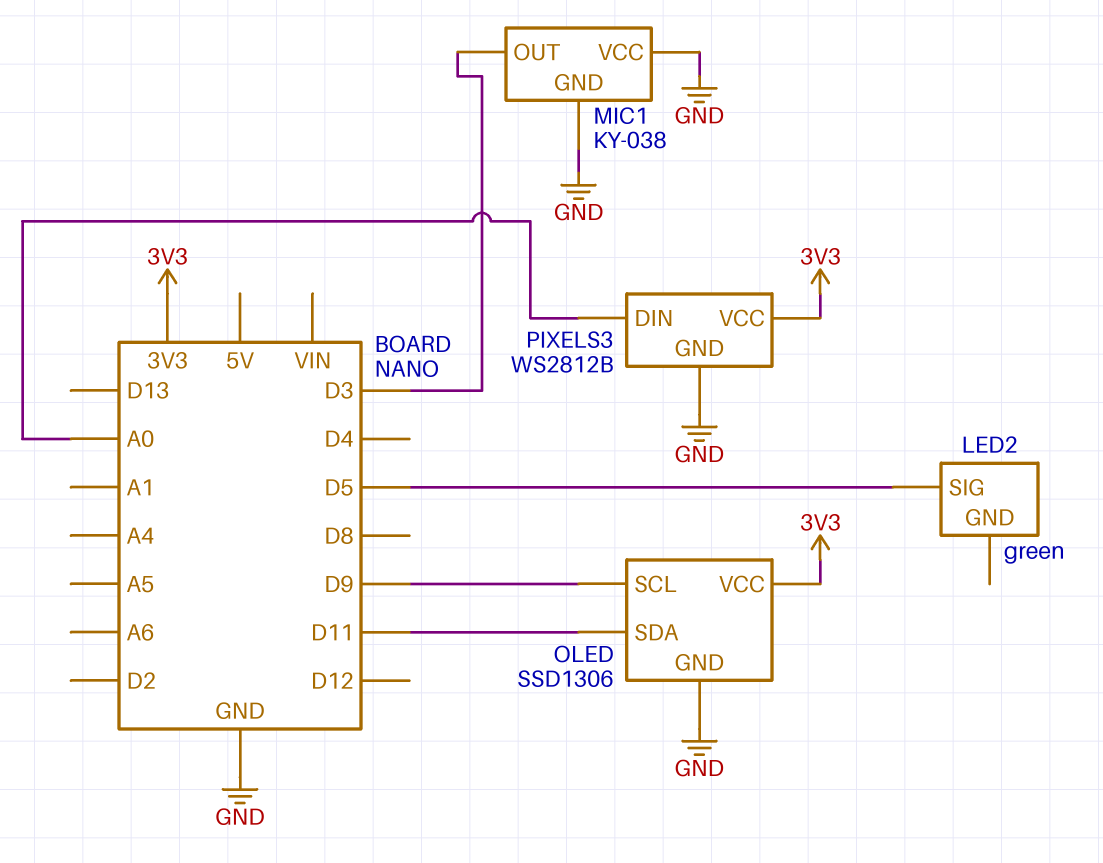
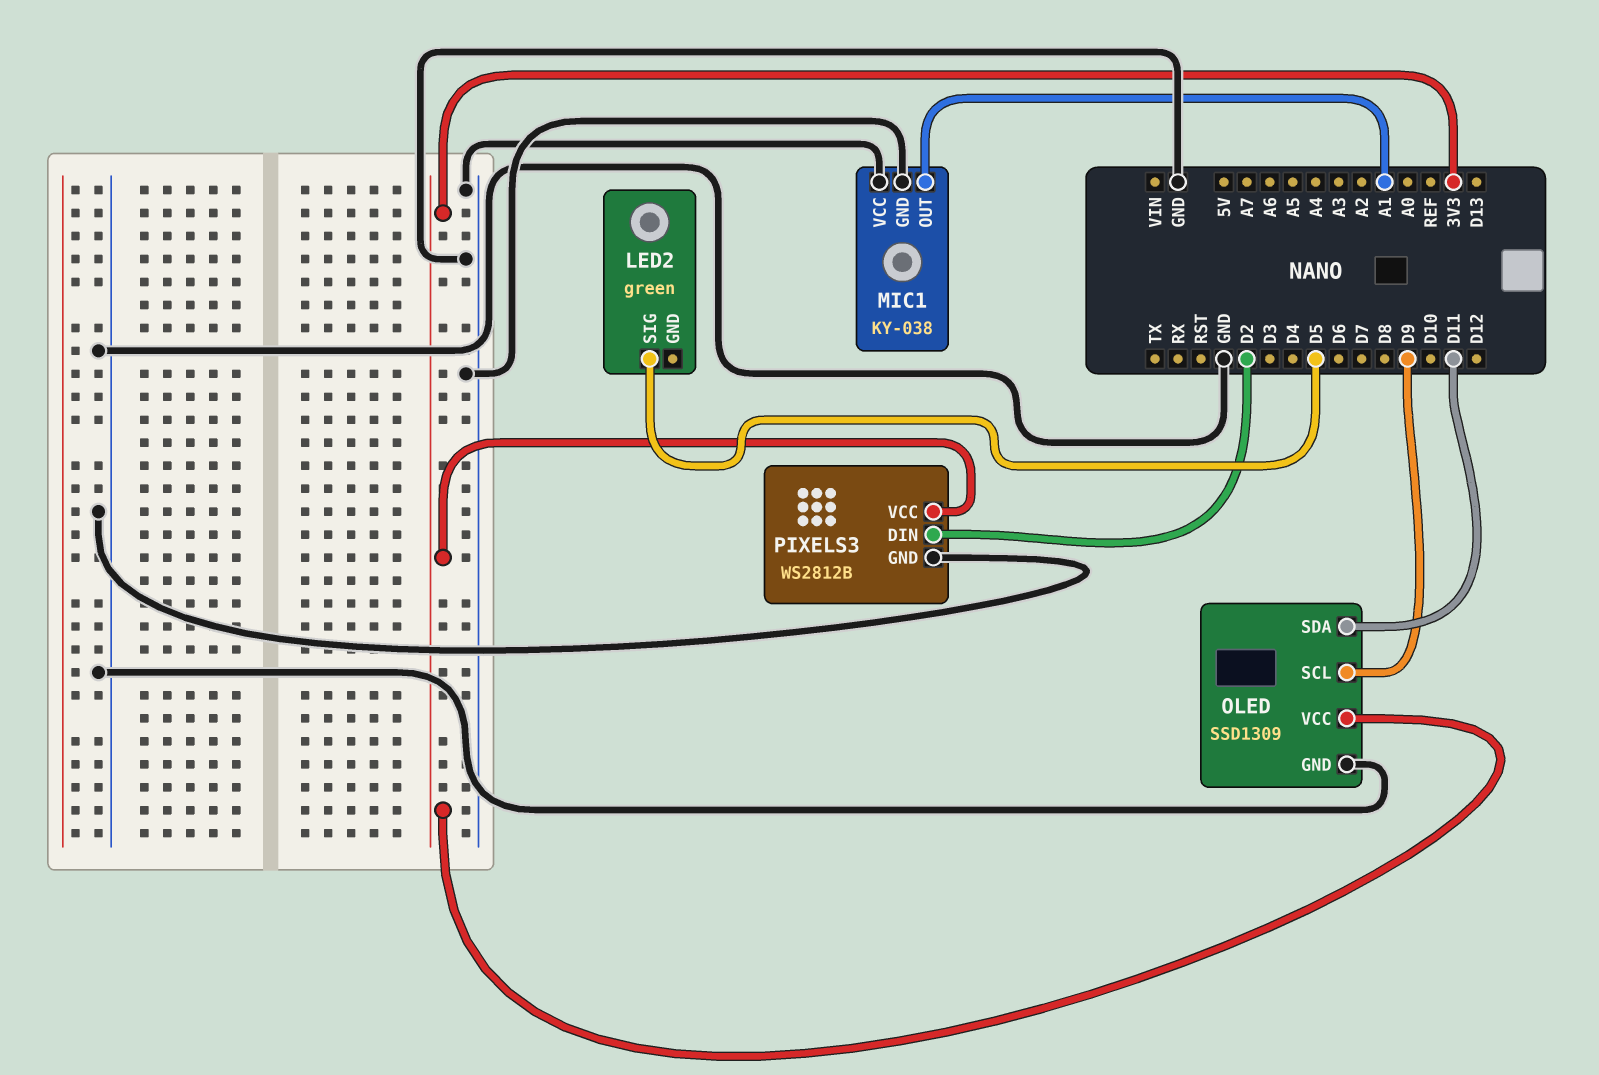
MIC1 pin OUT: D3 -> A1
OLED: SSD1306 -> SSD1309
PIXELS3 pin DIN: A0 -> D2

